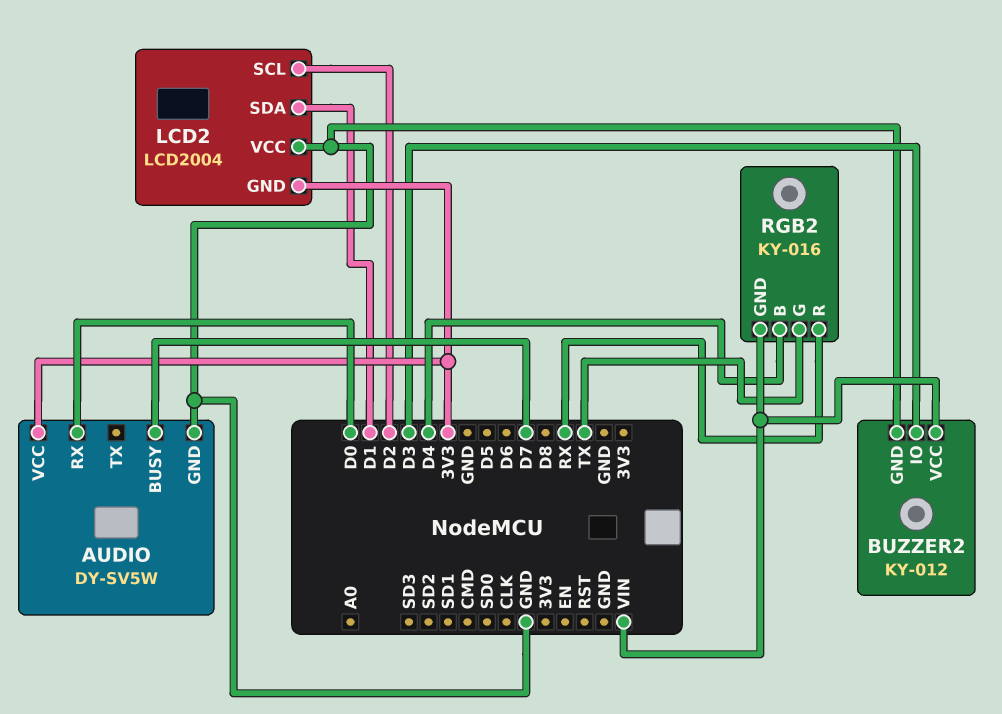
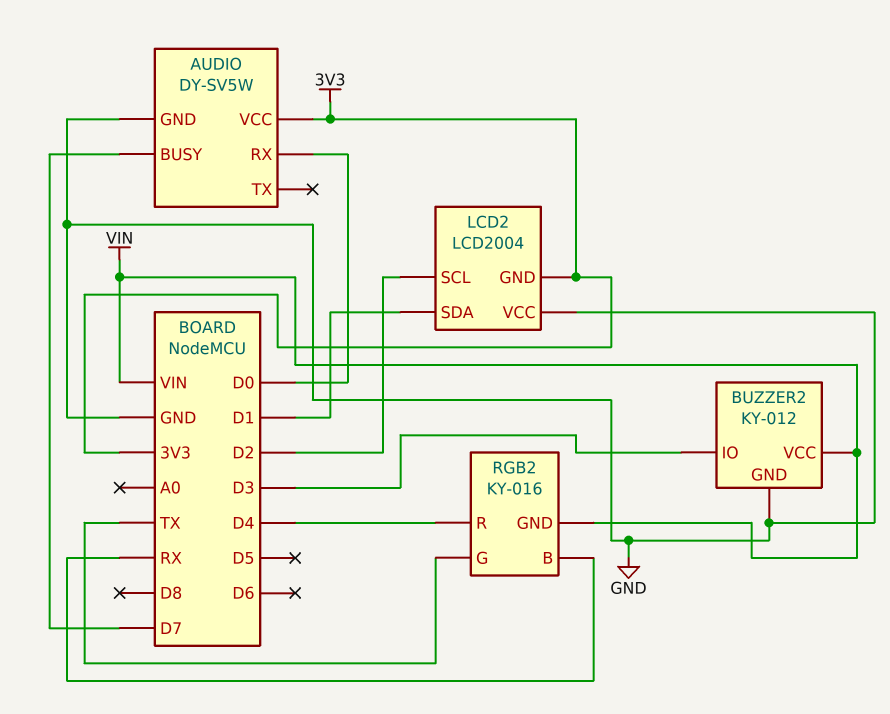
RGB2 pin B: D4 -> RX
RGB2 pin R: RX -> D4

